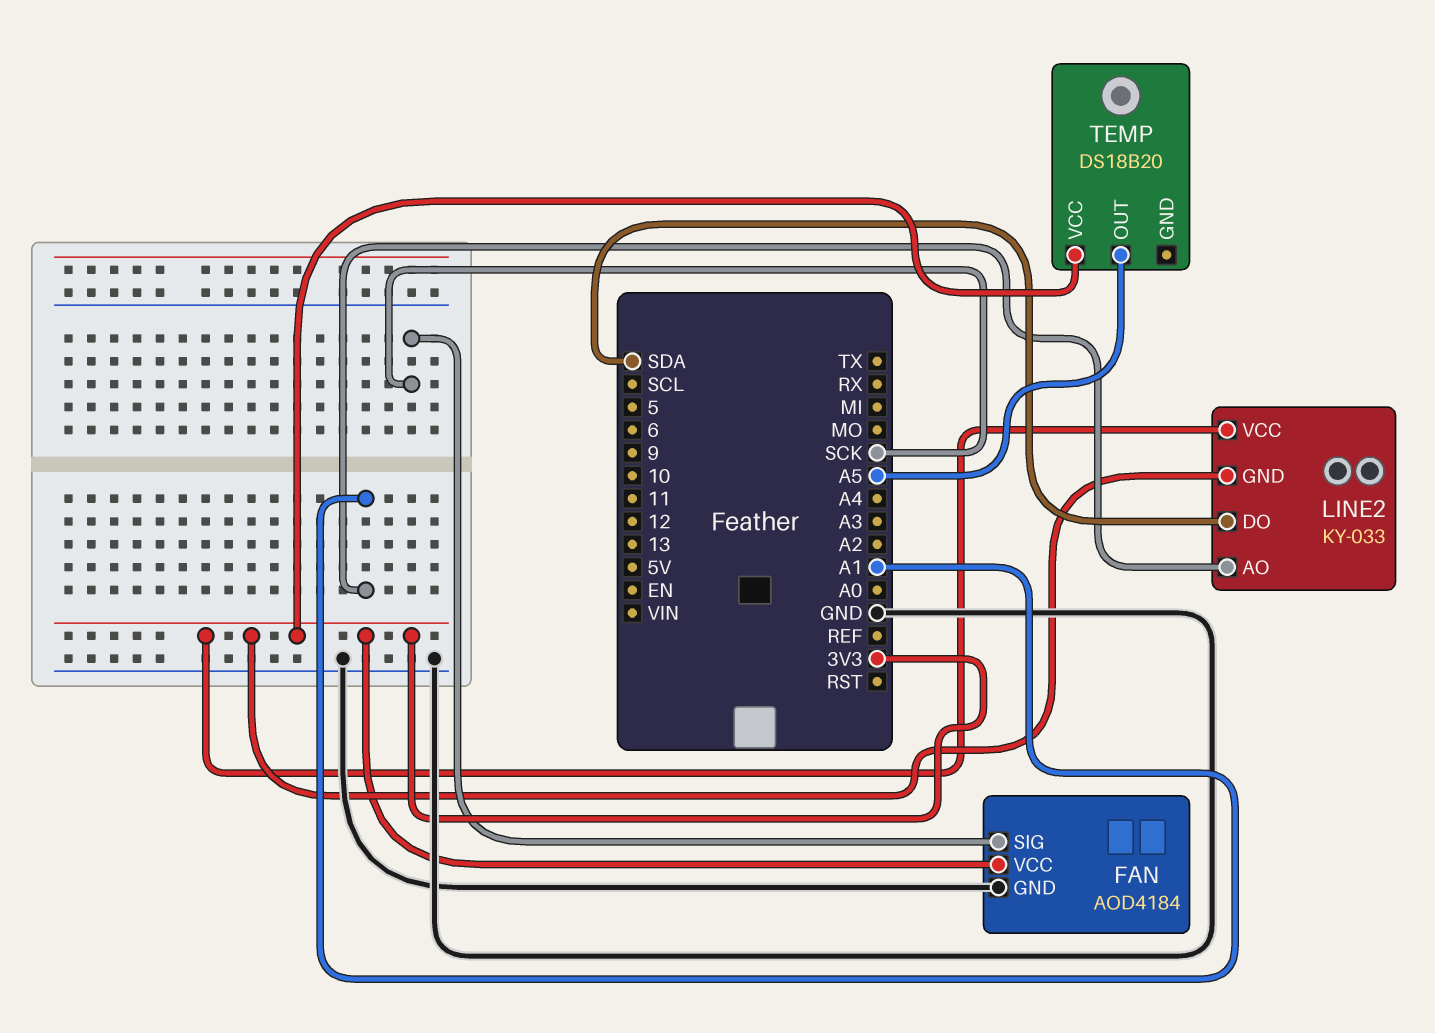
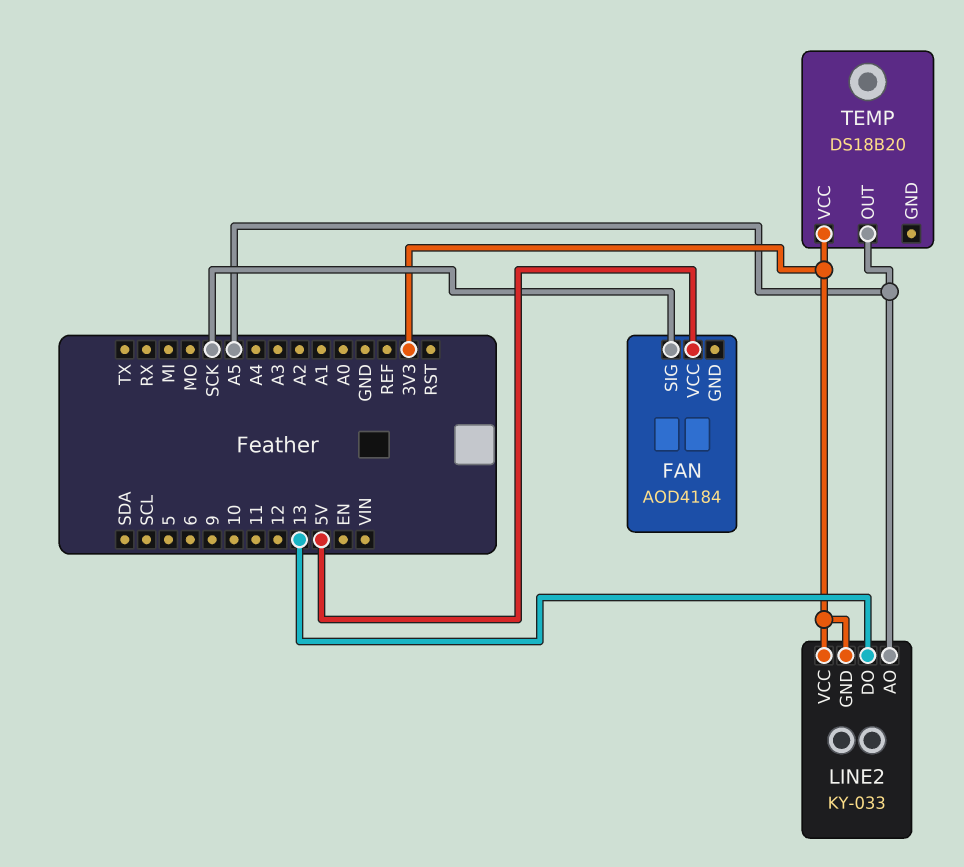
FAN pin GND: GND -> none
FAN pin VCC: 3V3 -> 5V
LINE2 pin AO: A1 -> A5
LINE2 pin DO: SDA -> 13

